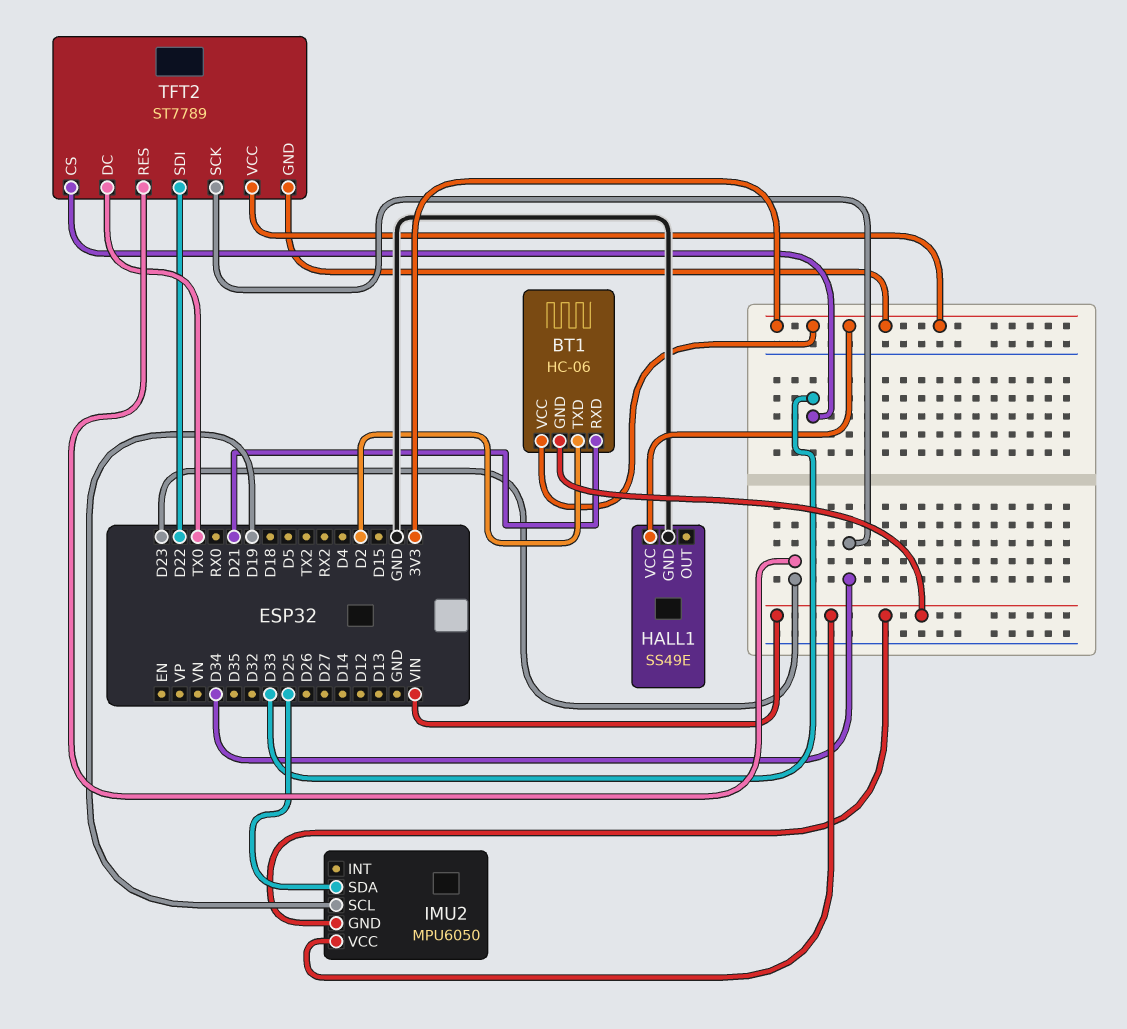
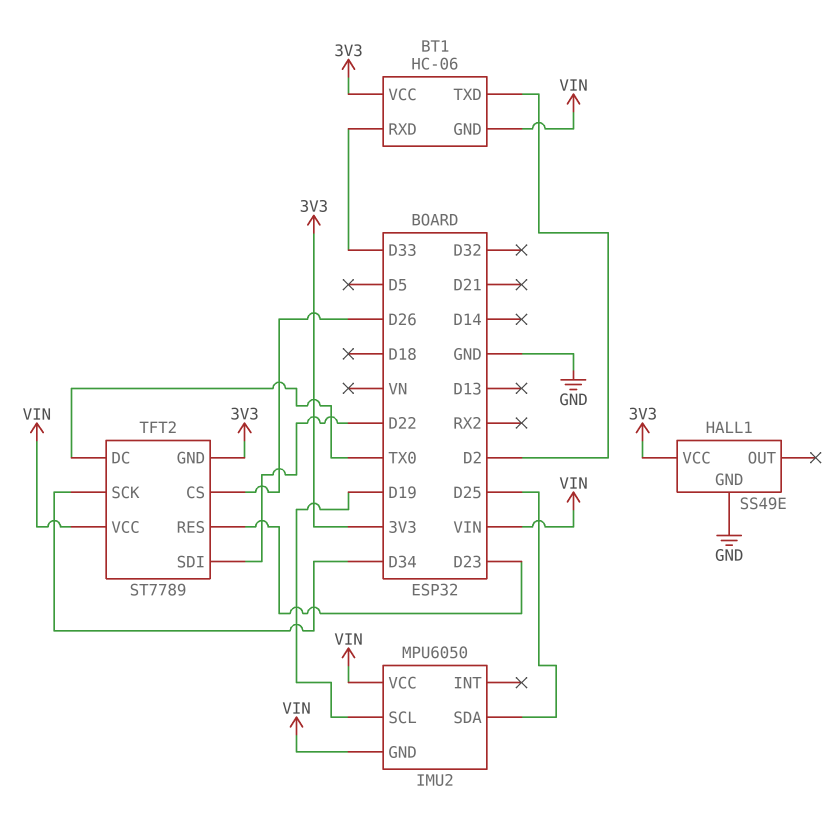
BT1 pin RXD: D21 -> D33
TFT2 pin CS: D33 -> D26
TFT2 pin VCC: 3V3 -> VIN

